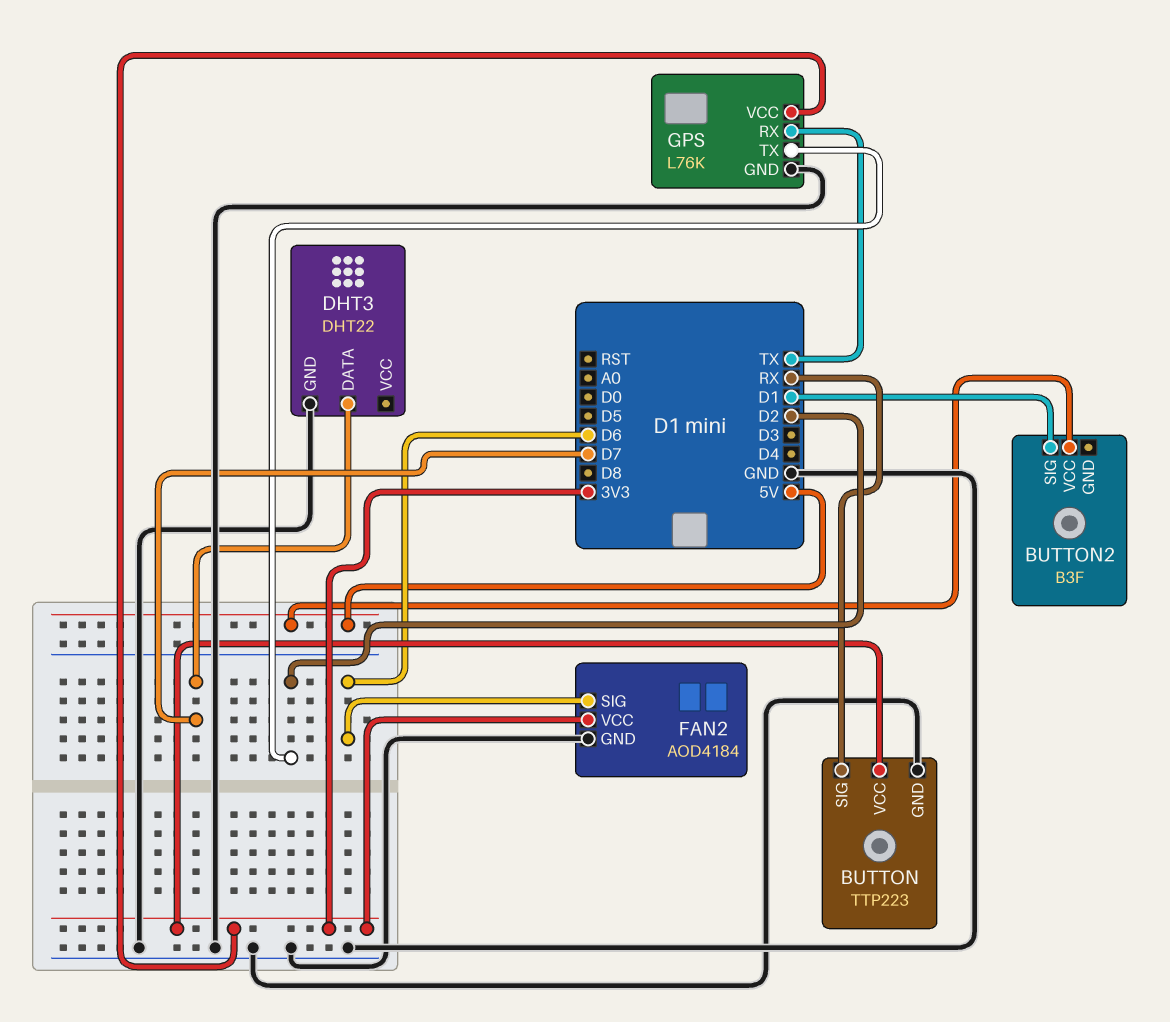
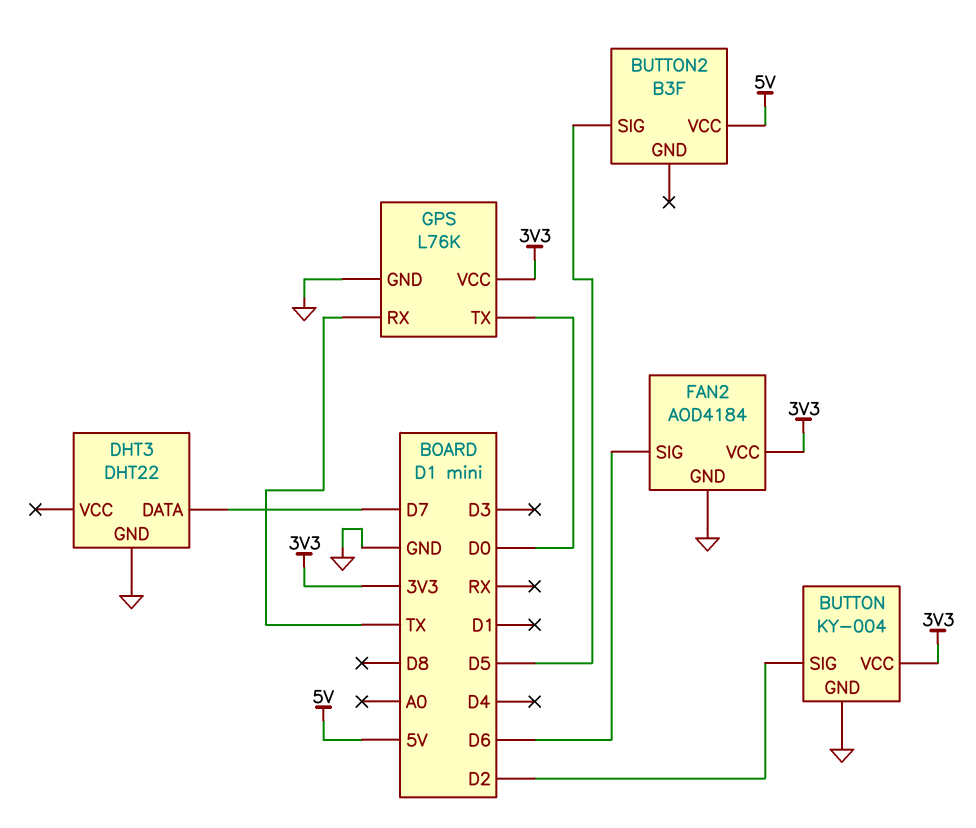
BUTTON: TTP223 -> KY-004
BUTTON pin SIG: RX -> D2
BUTTON2 pin SIG: D1 -> D5
GPS pin TX: D2 -> D0

